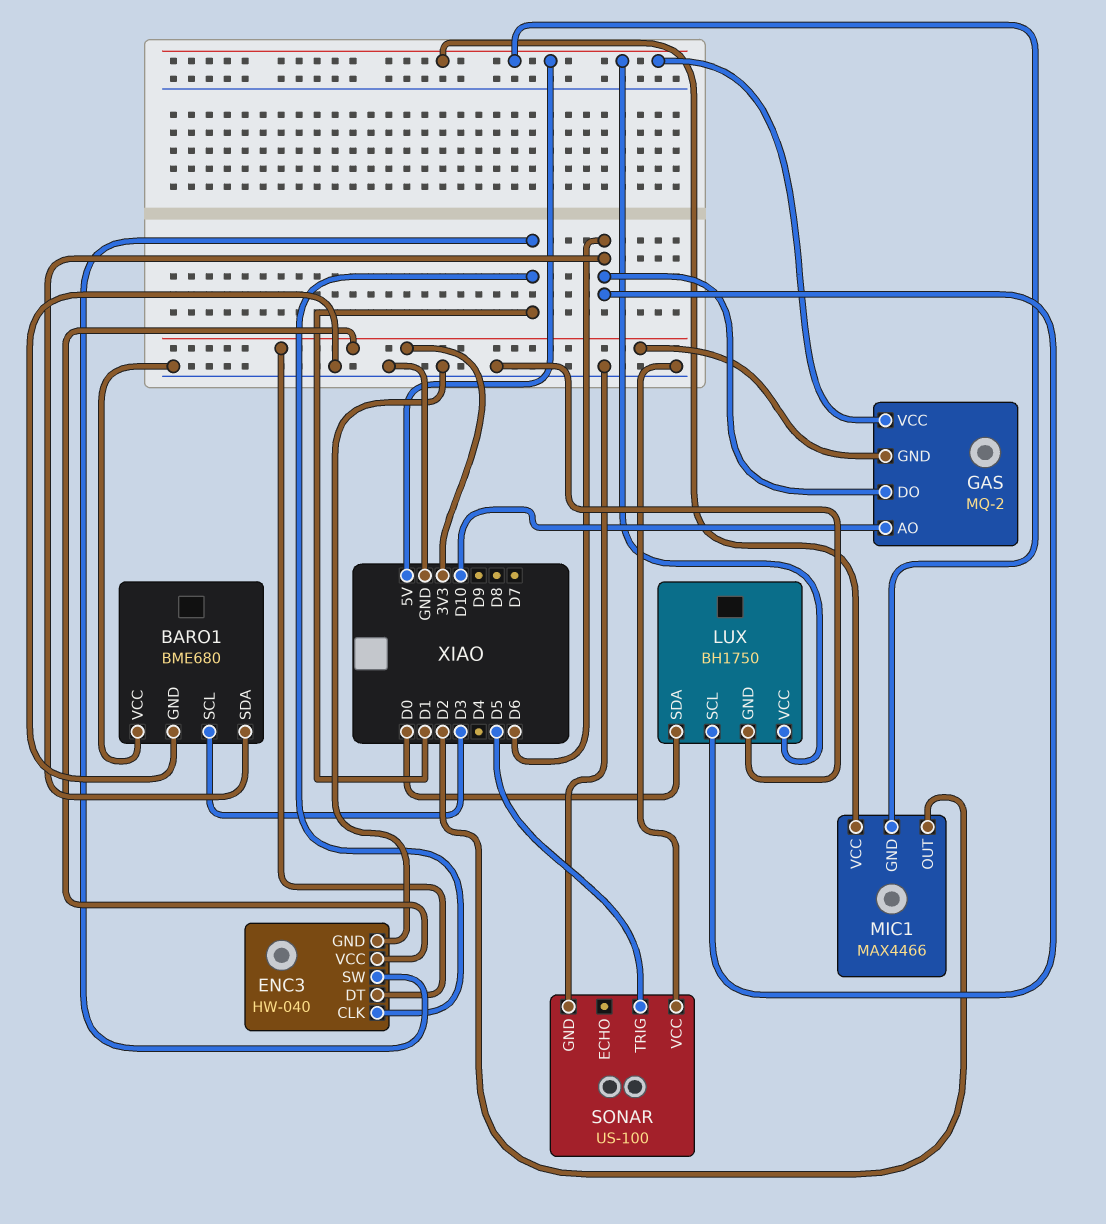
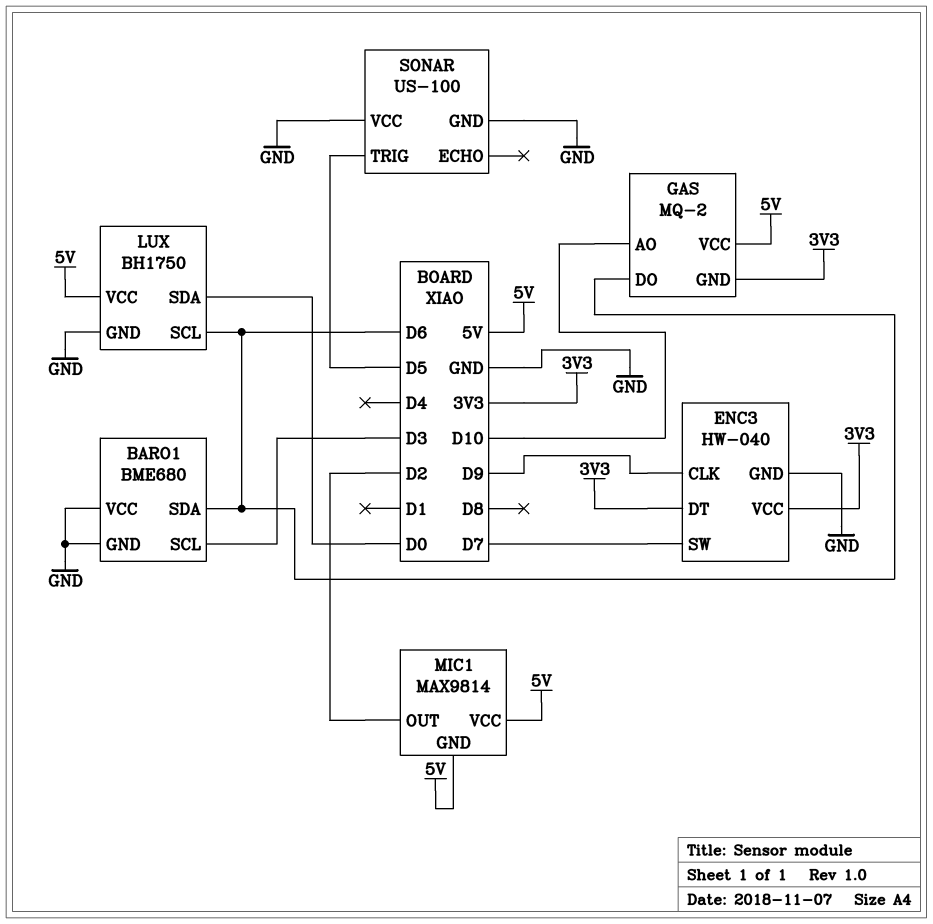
ENC3 pin CLK: D1 -> D9
ENC3 pin SW: D1 -> D7
MIC1: MAX4466 -> MAX9814

